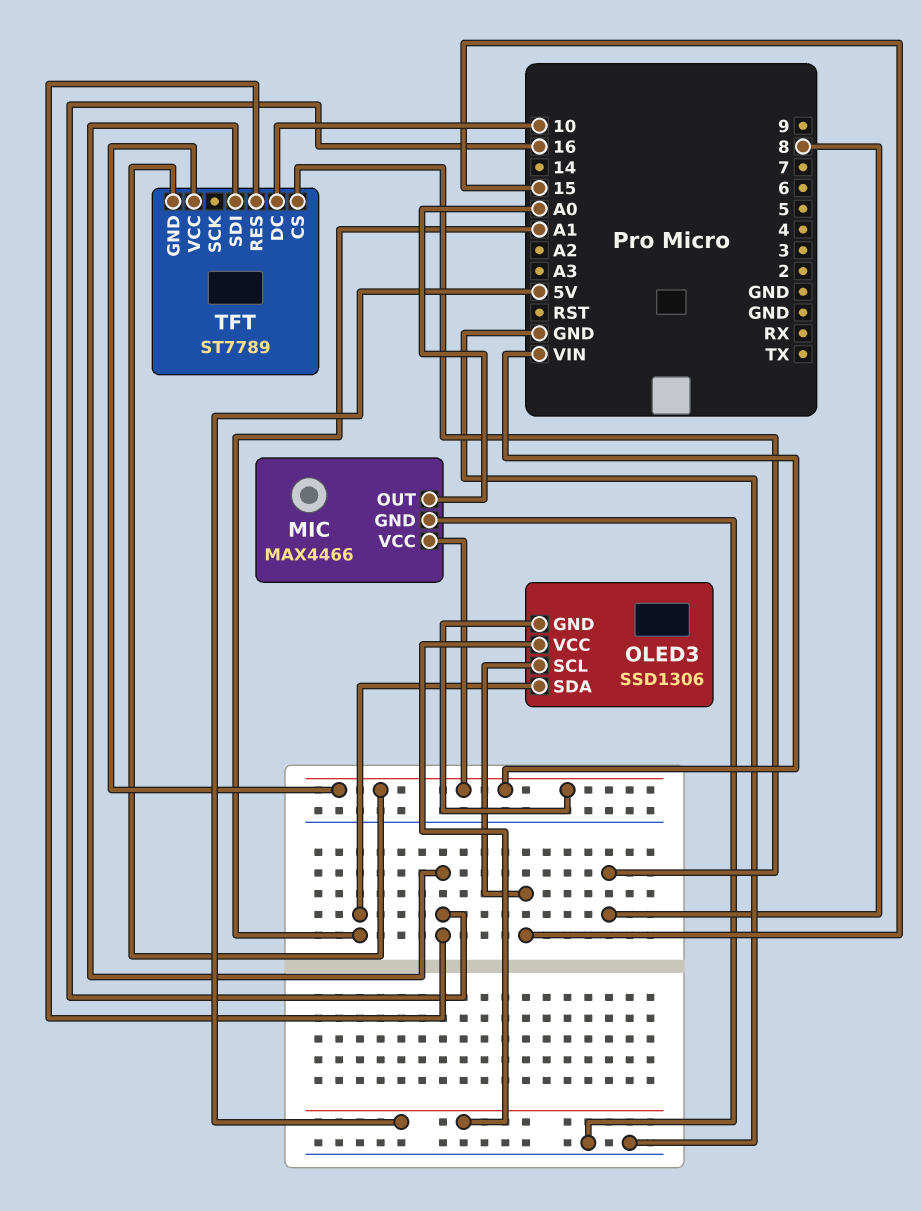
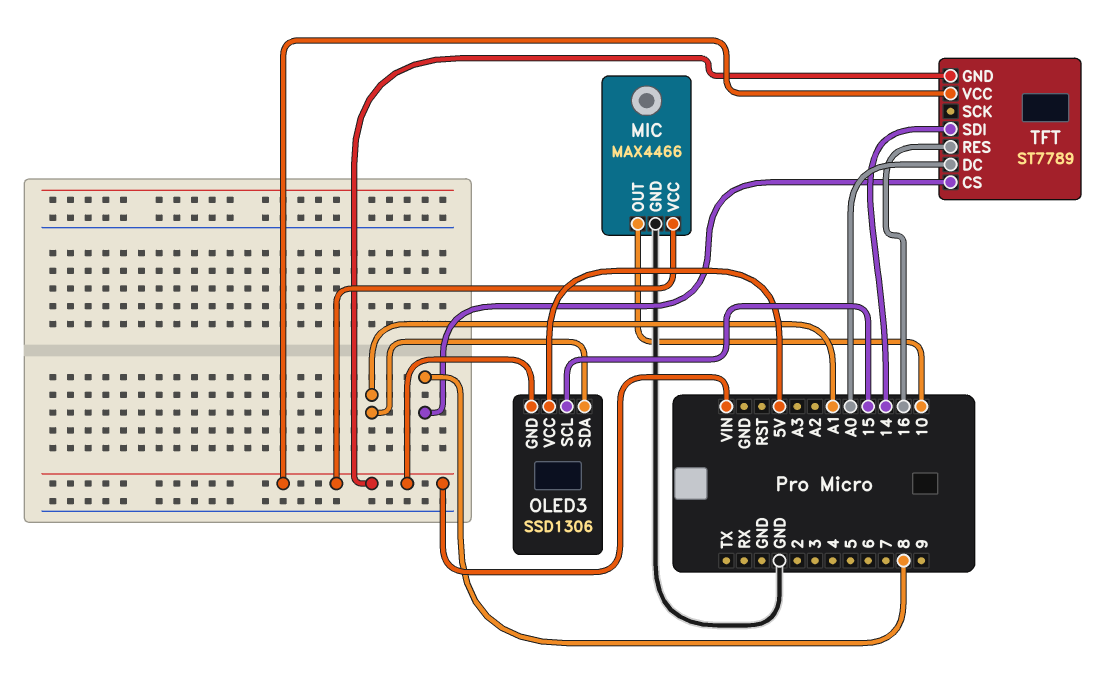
MIC pin OUT: A0 -> 10
TFT pin DC: 10 -> A0
TFT pin SDI: 16 -> 14

